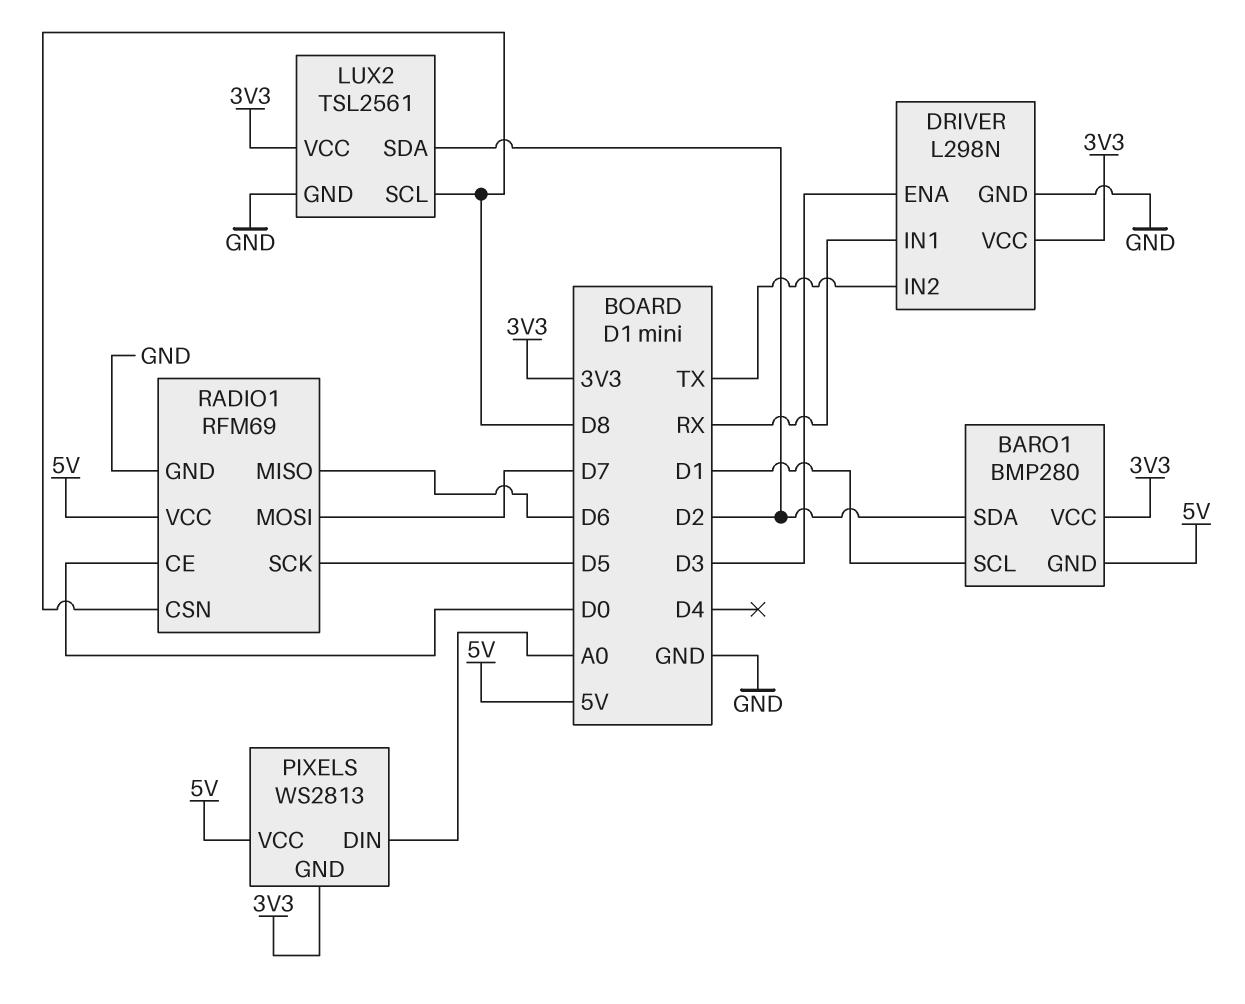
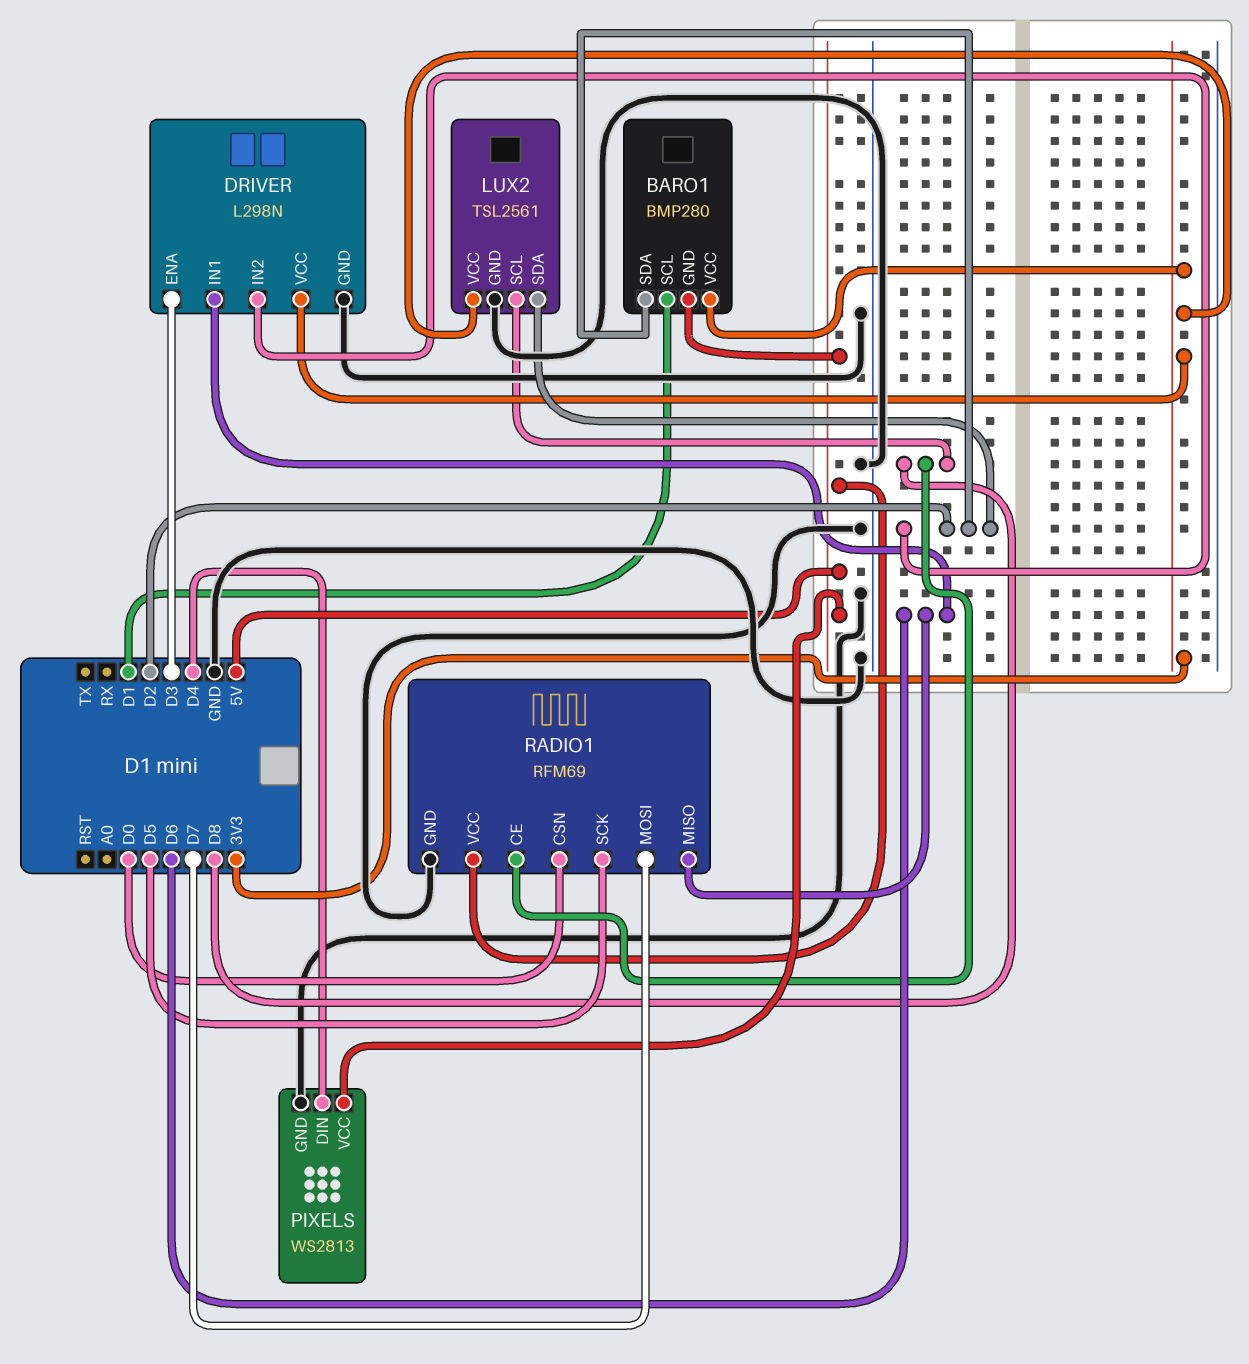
DRIVER pin IN1: RX -> D6
DRIVER pin IN2: TX -> D2
PIXELS pin DIN: A0 -> D4
PIXELS pin GND: 3V3 -> GND
RADIO1 pin CE: D0 -> D8
RADIO1 pin CSN: D8 -> D0

